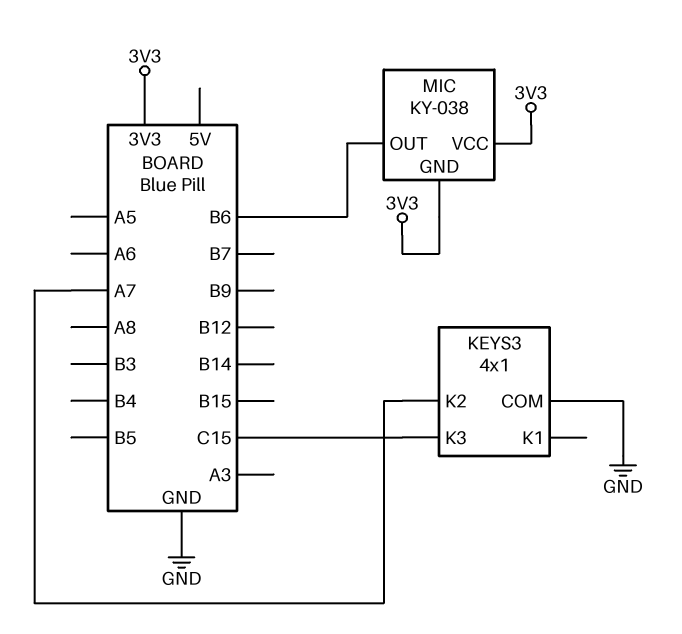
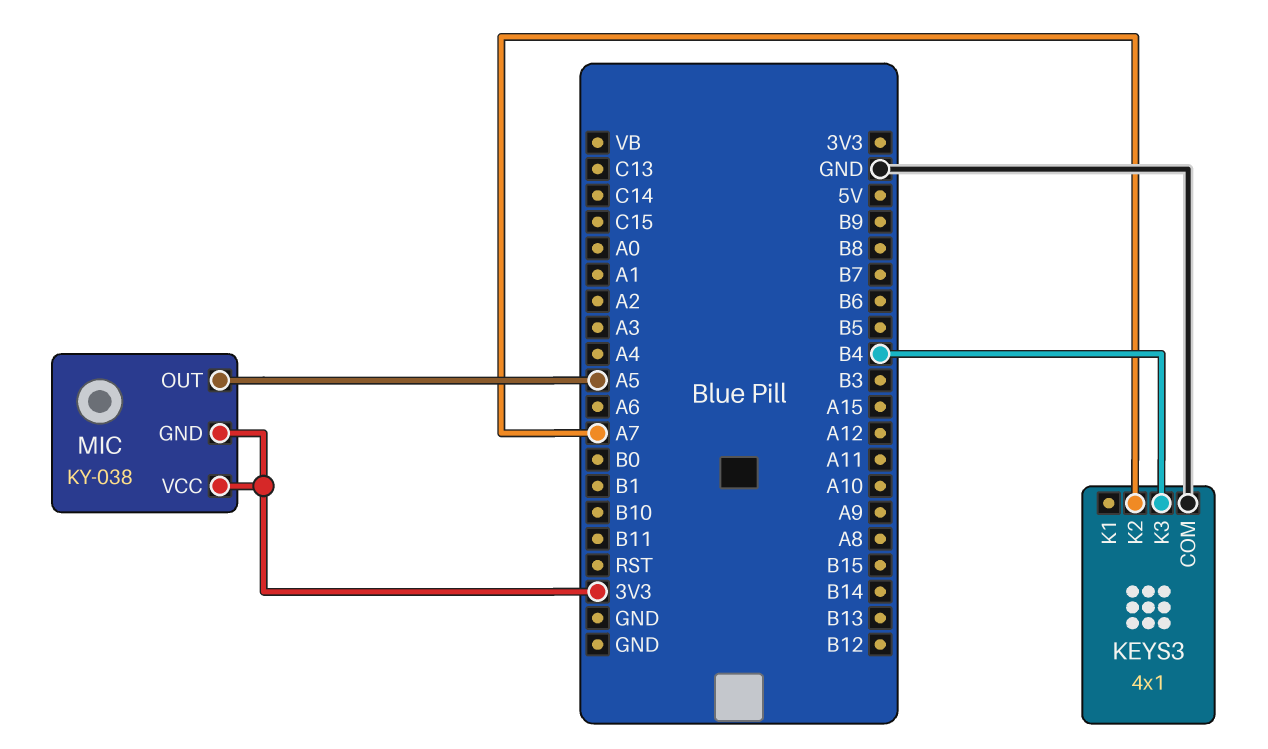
KEYS3 pin K3: C15 -> B4
MIC pin OUT: B6 -> A5

